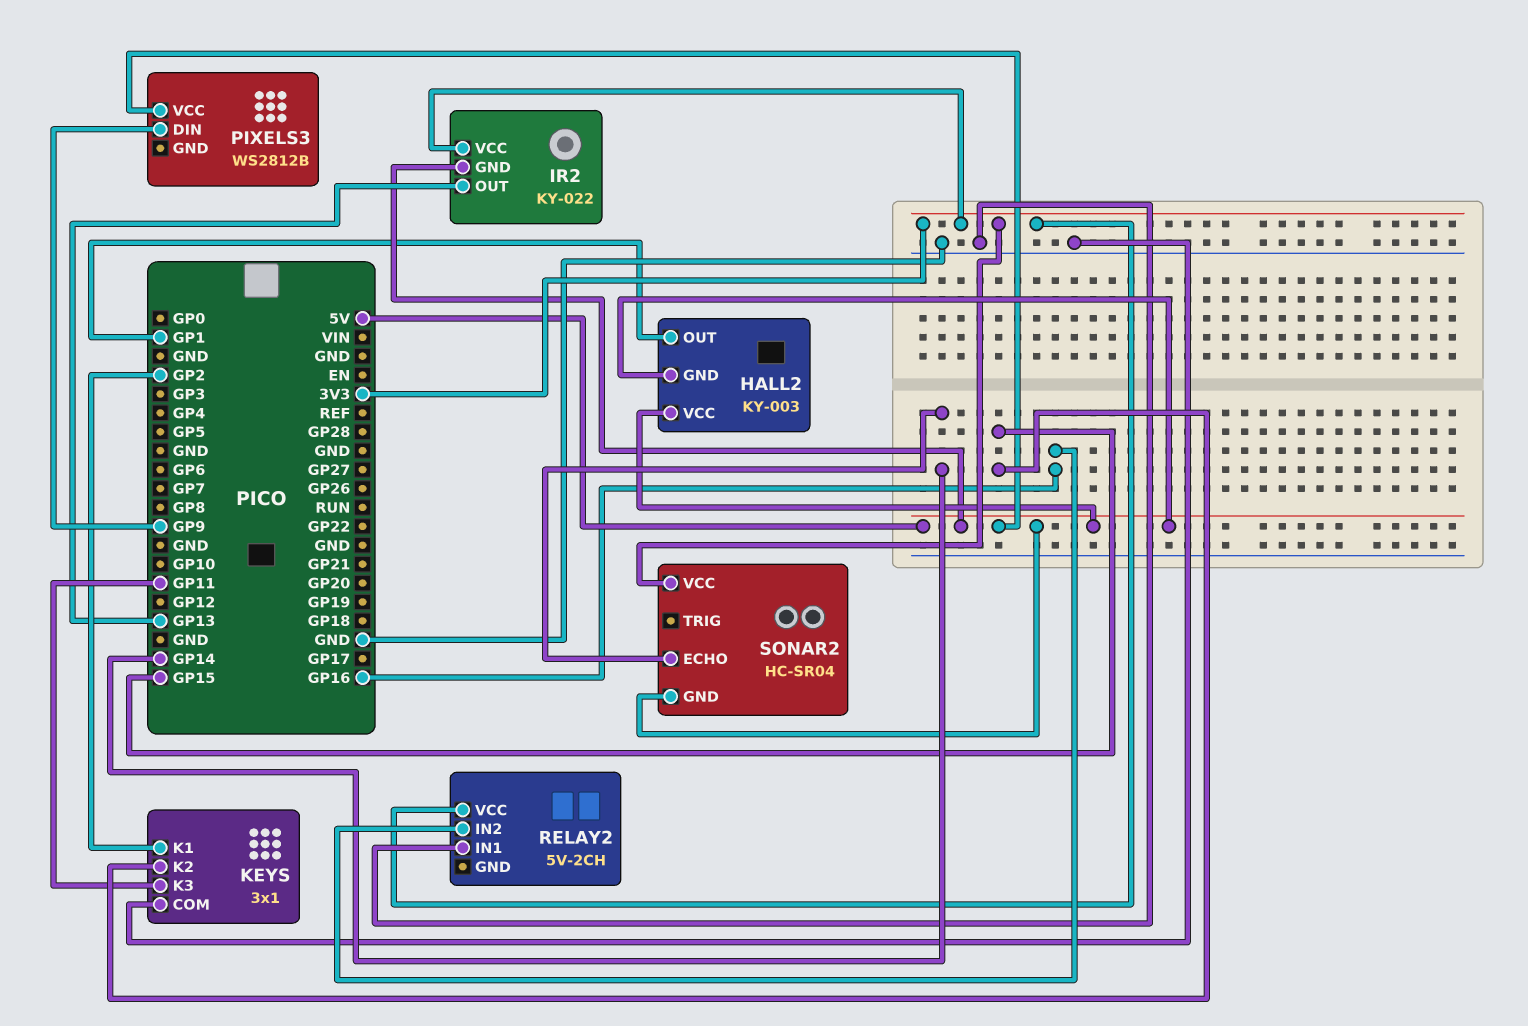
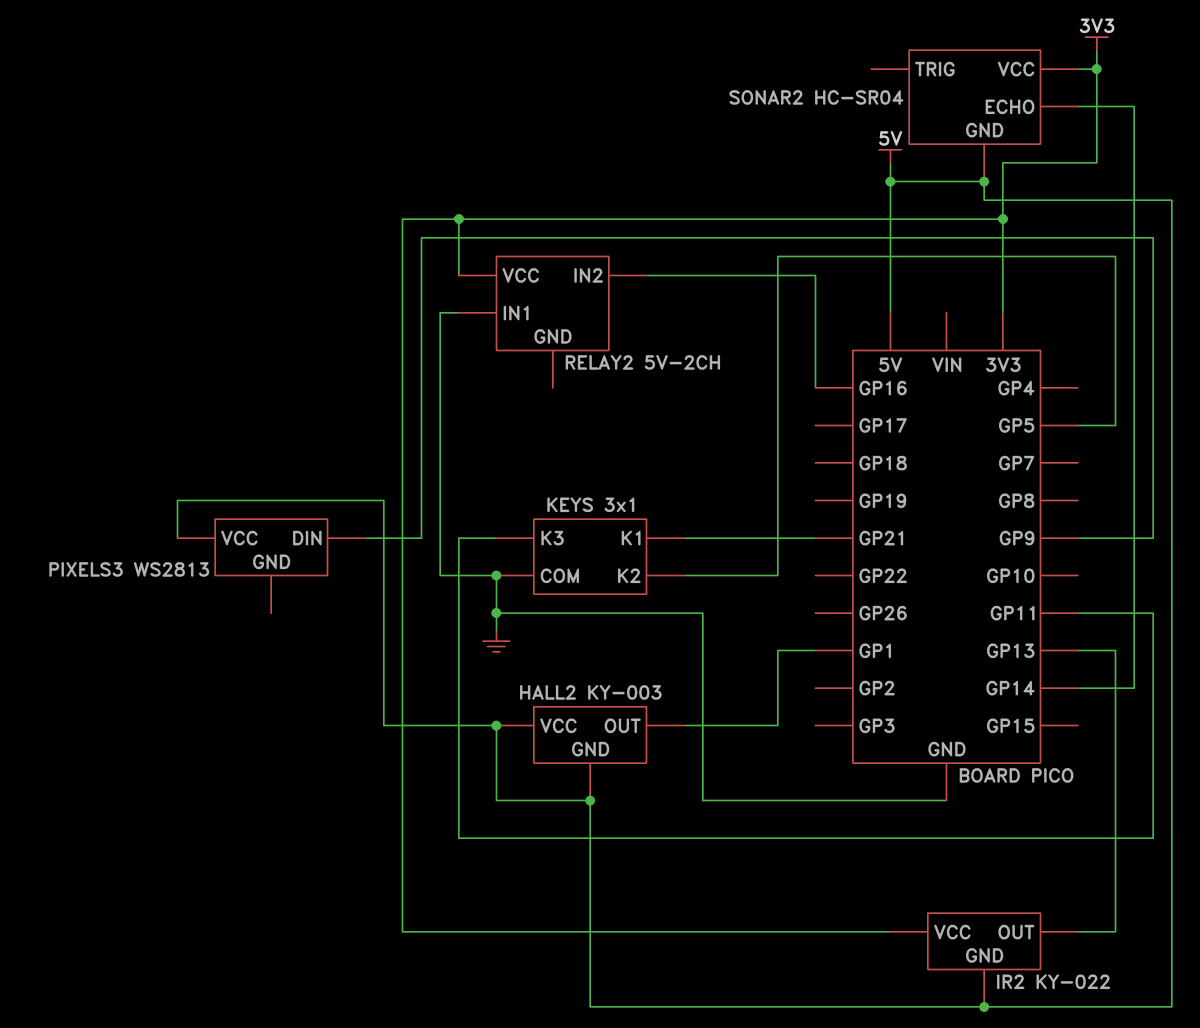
KEYS pin K1: GP2 -> GP21
KEYS pin K2: GP15 -> GP5
PIXELS3: WS2812B -> WS2813

